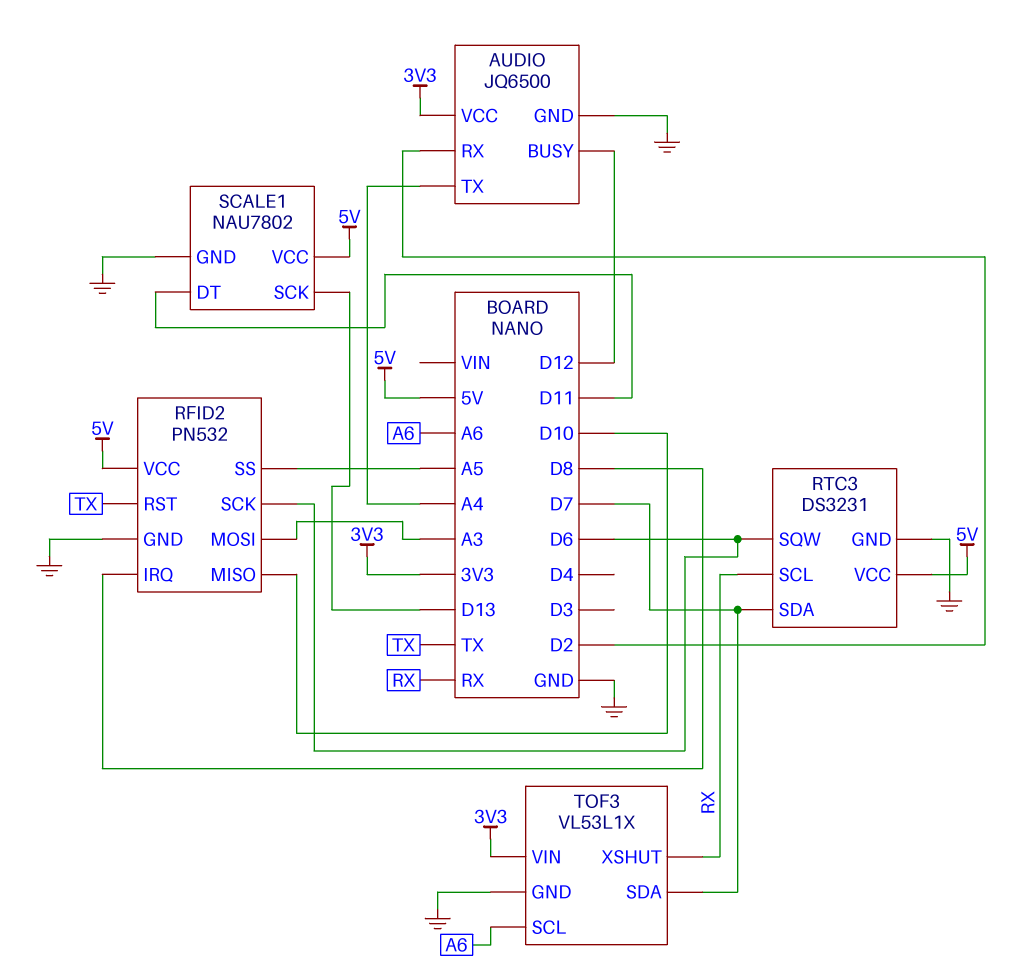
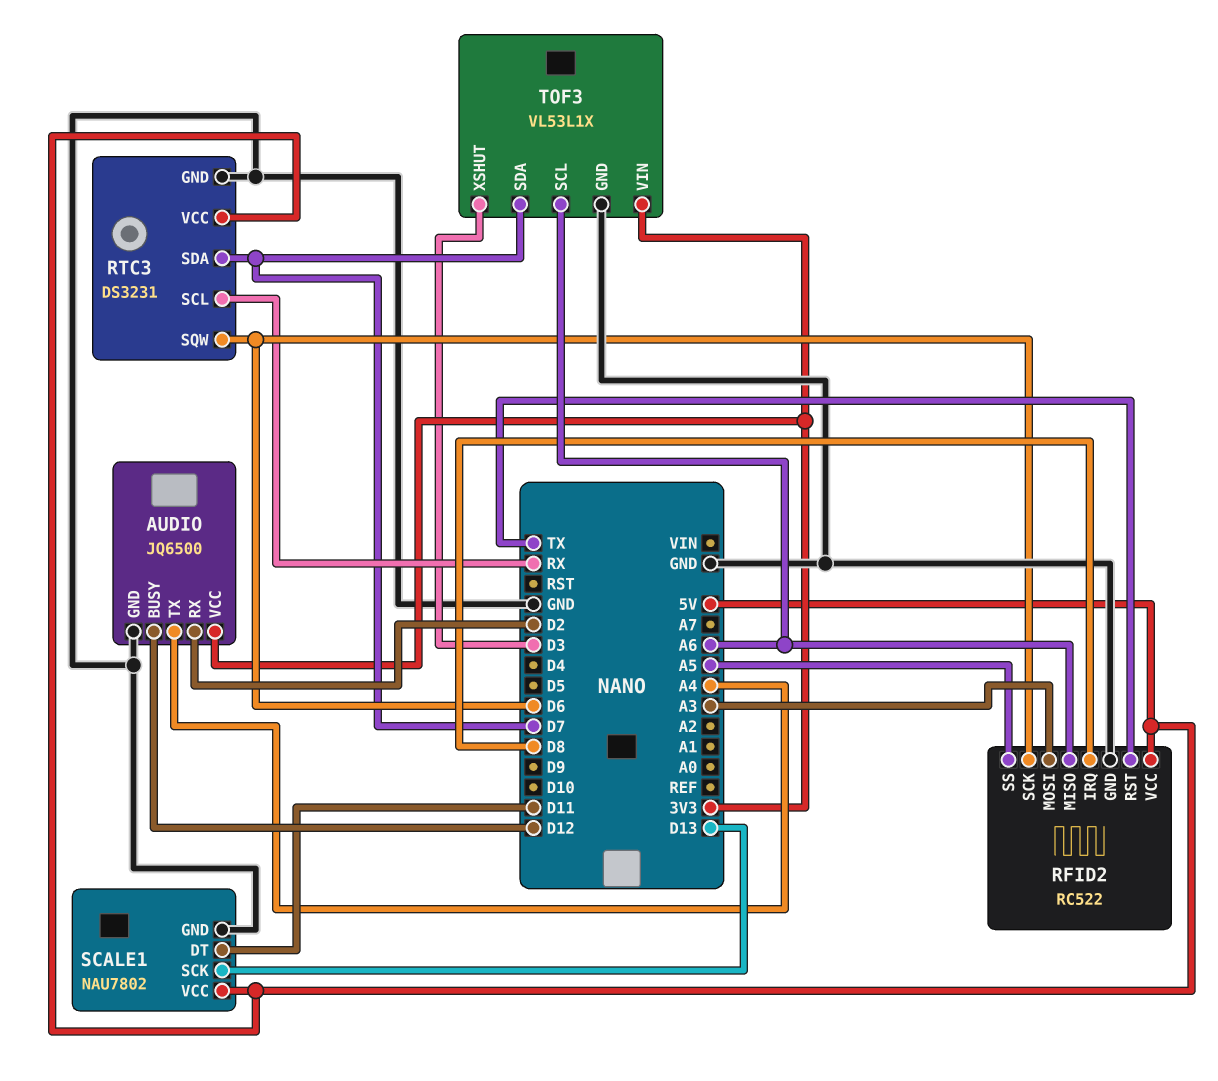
RFID2: PN532 -> RC522
RFID2 pin MISO: D10 -> A6
TOF3 pin XSHUT: RX -> D3

